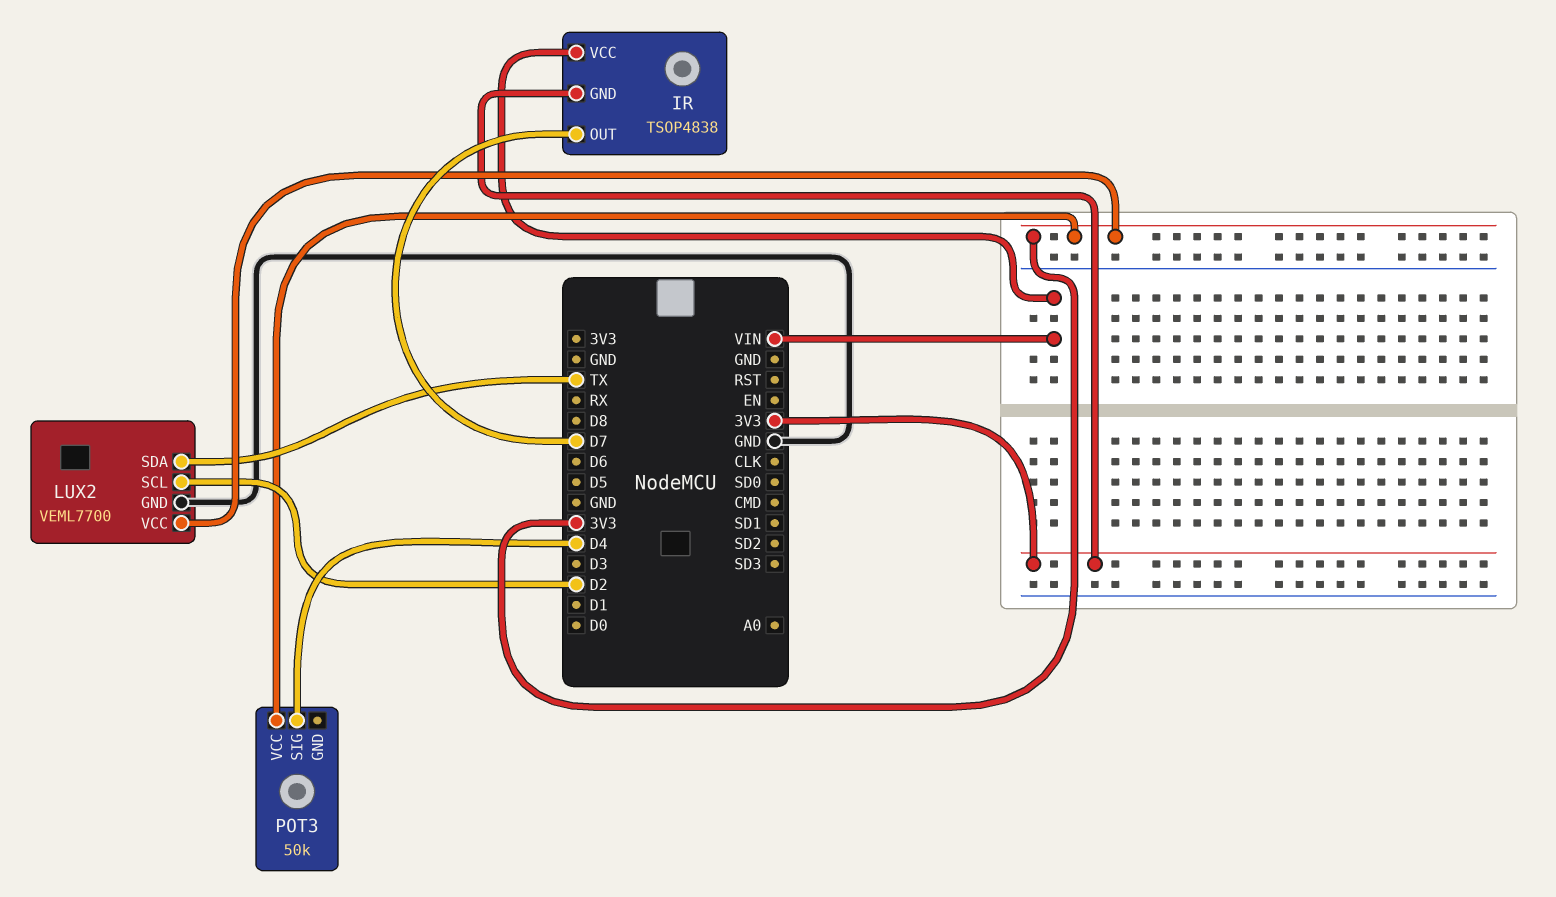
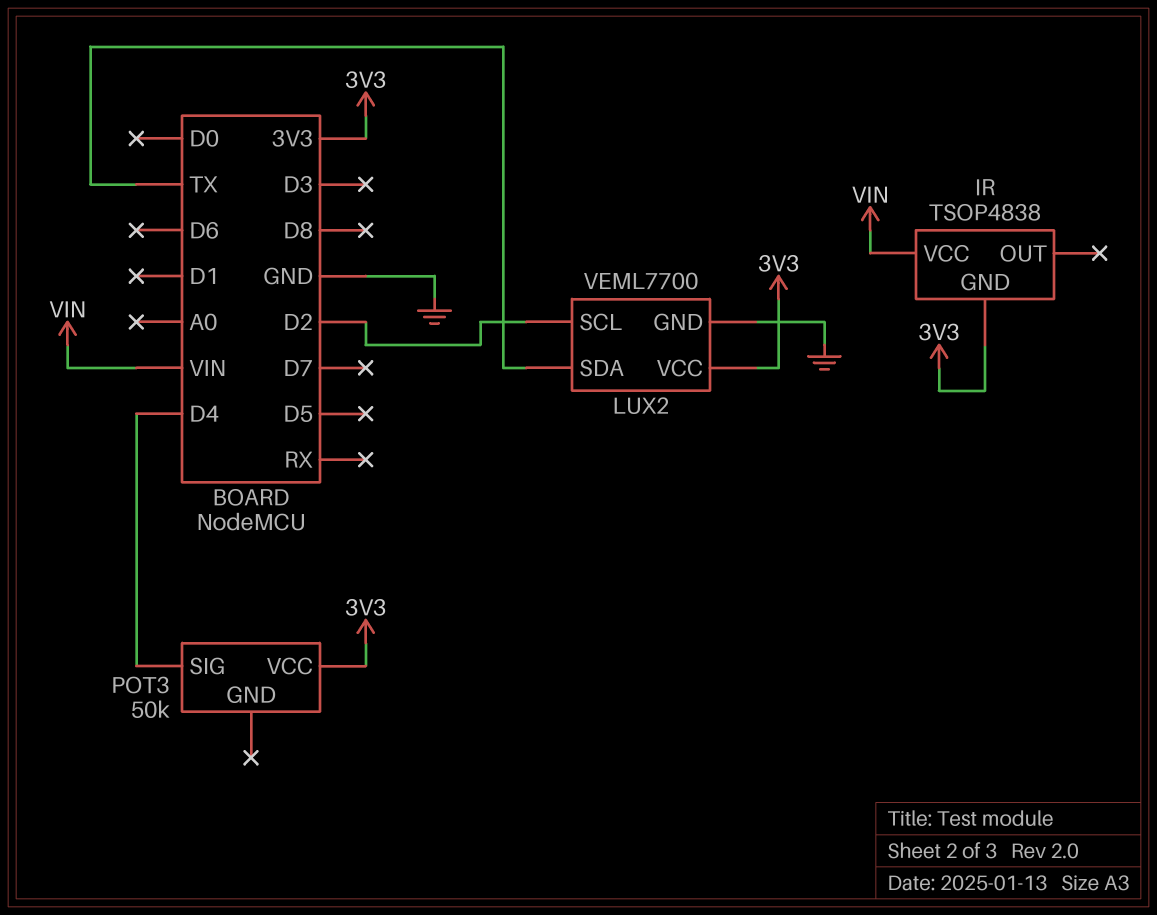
IR pin OUT: D7 -> none

